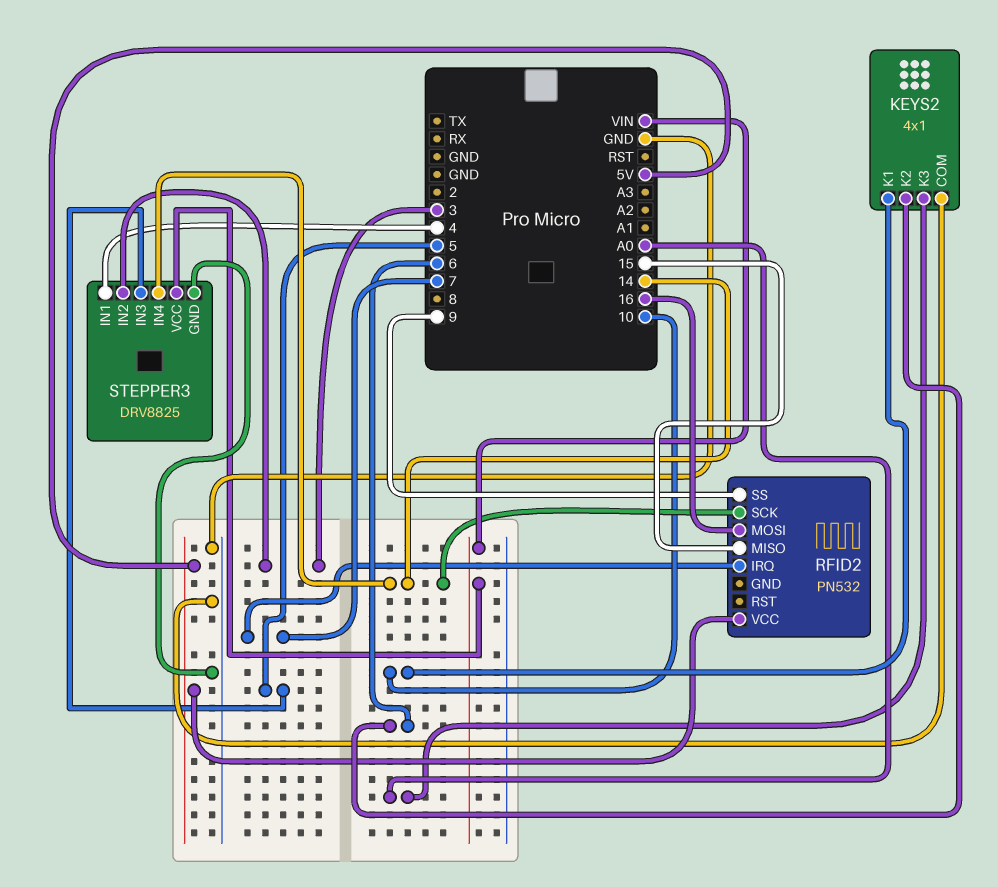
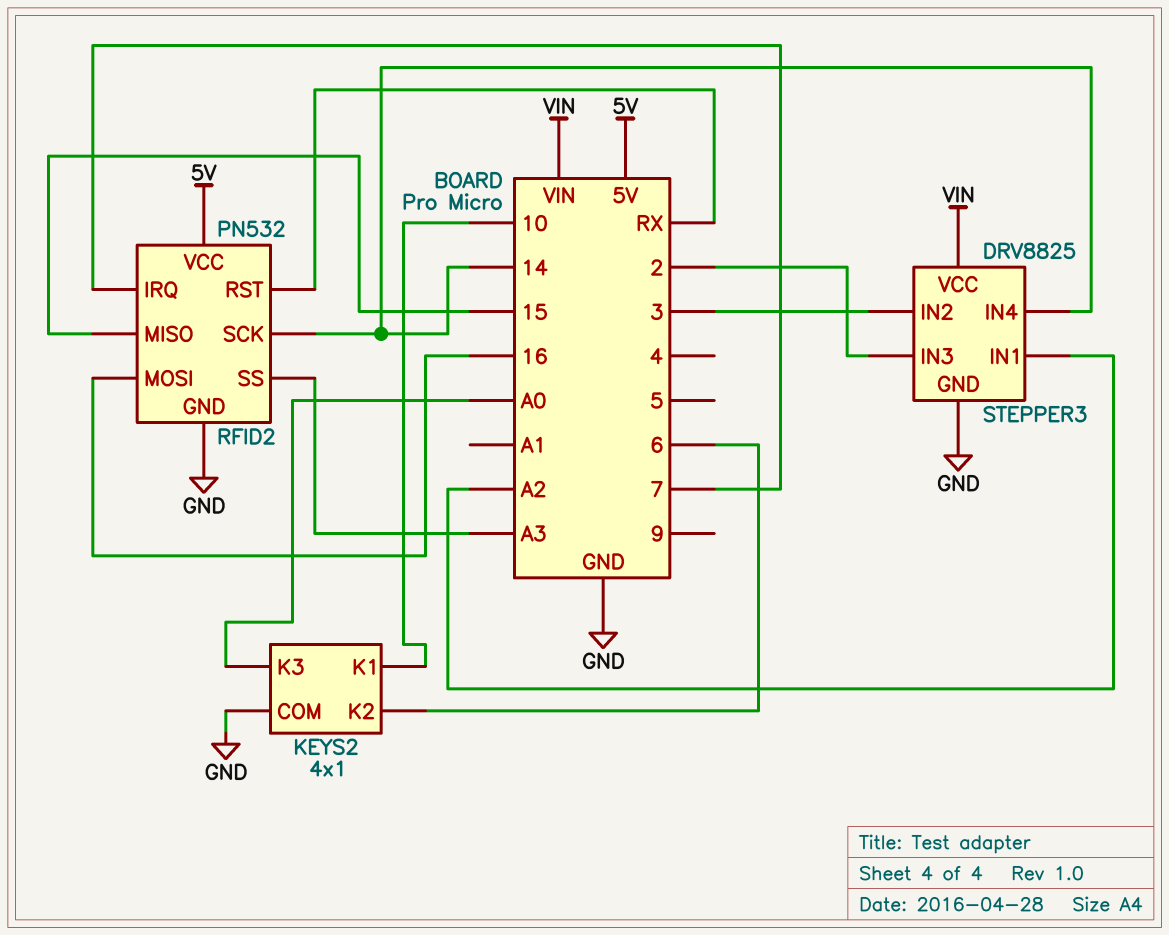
RFID2 pin GND: none -> GND
RFID2 pin RST: none -> RX
RFID2 pin SS: 9 -> A3
STEPPER3 pin IN1: 4 -> A2
STEPPER3 pin IN3: 5 -> 2

